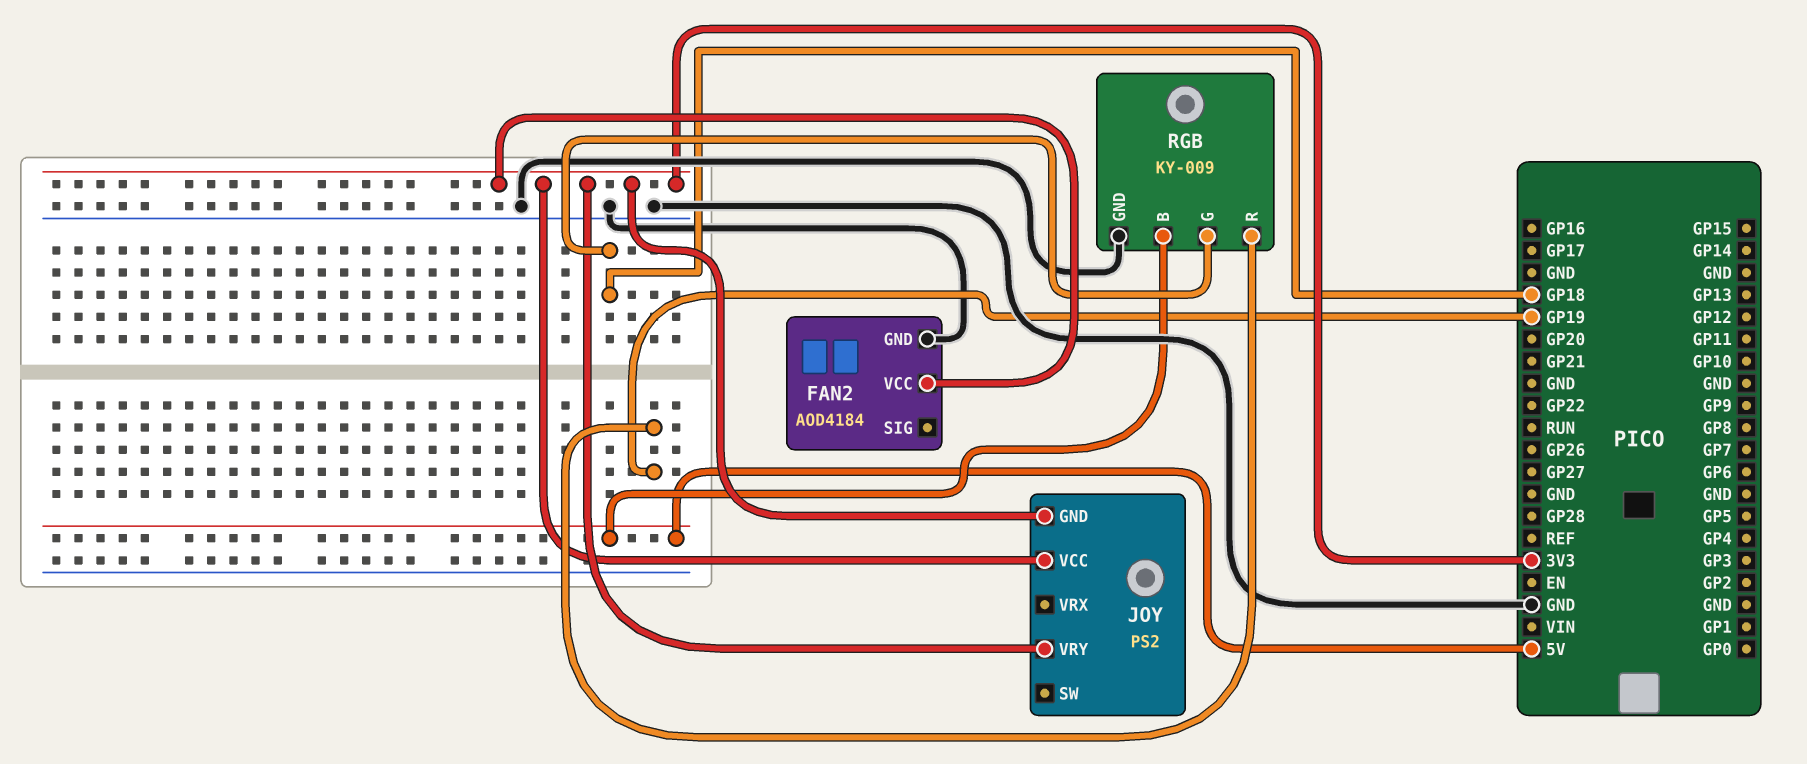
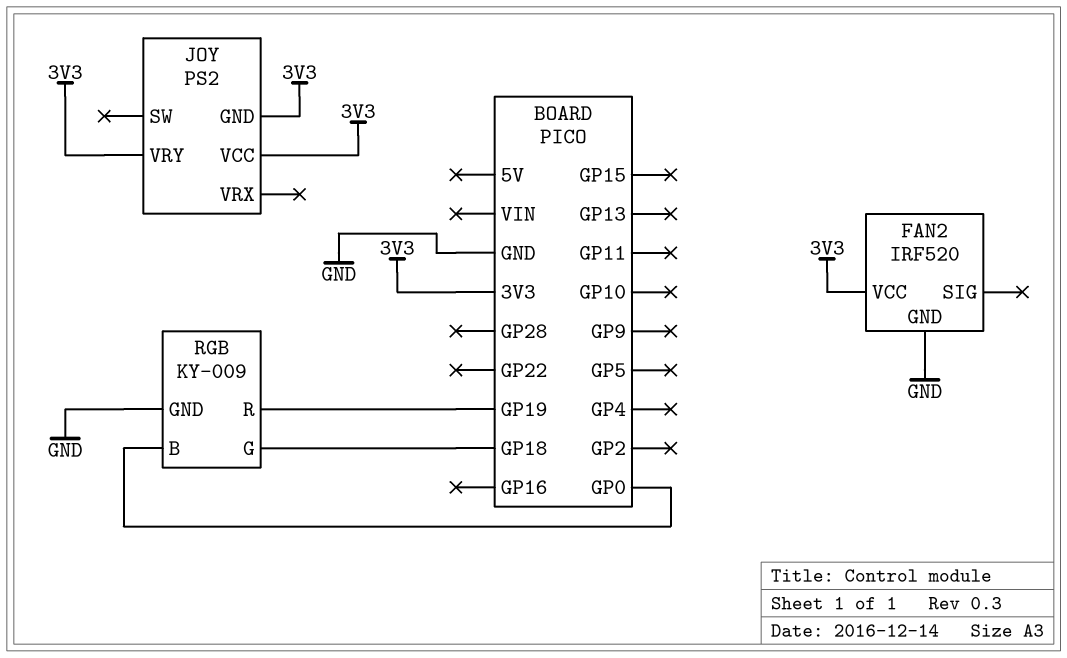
FAN2: AOD4184 -> IRF520
RGB pin B: 5V -> GP0

